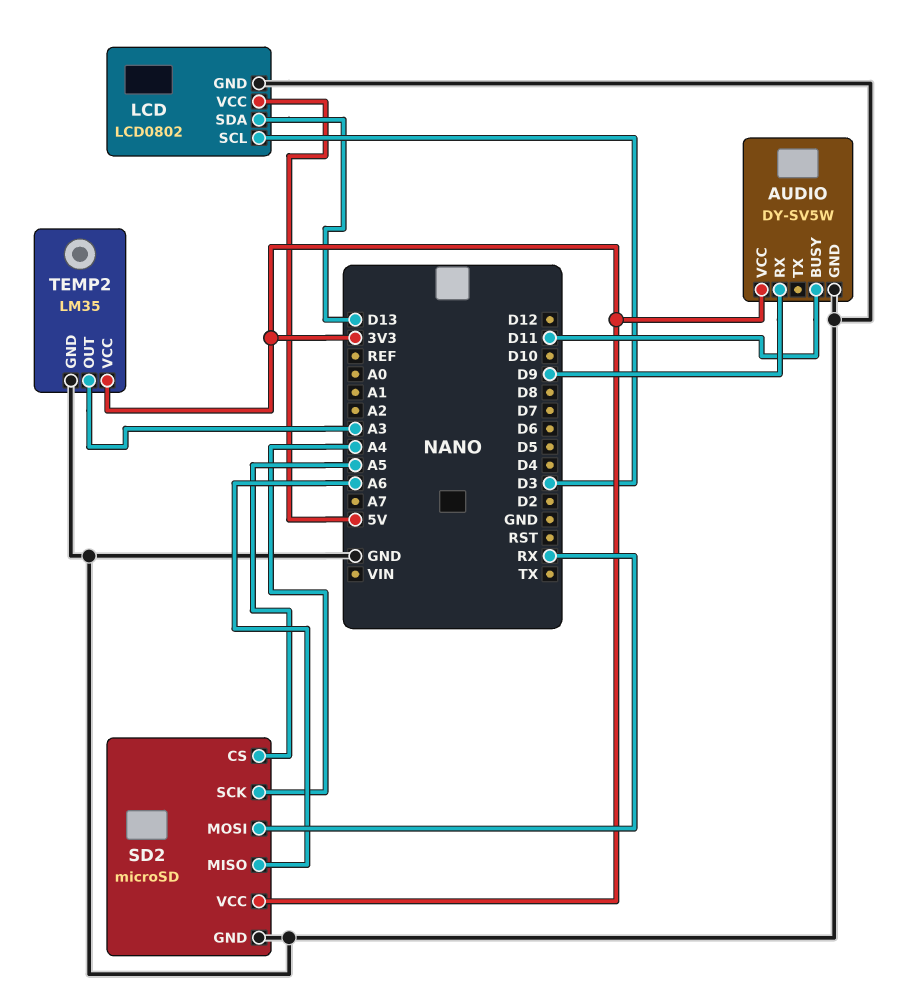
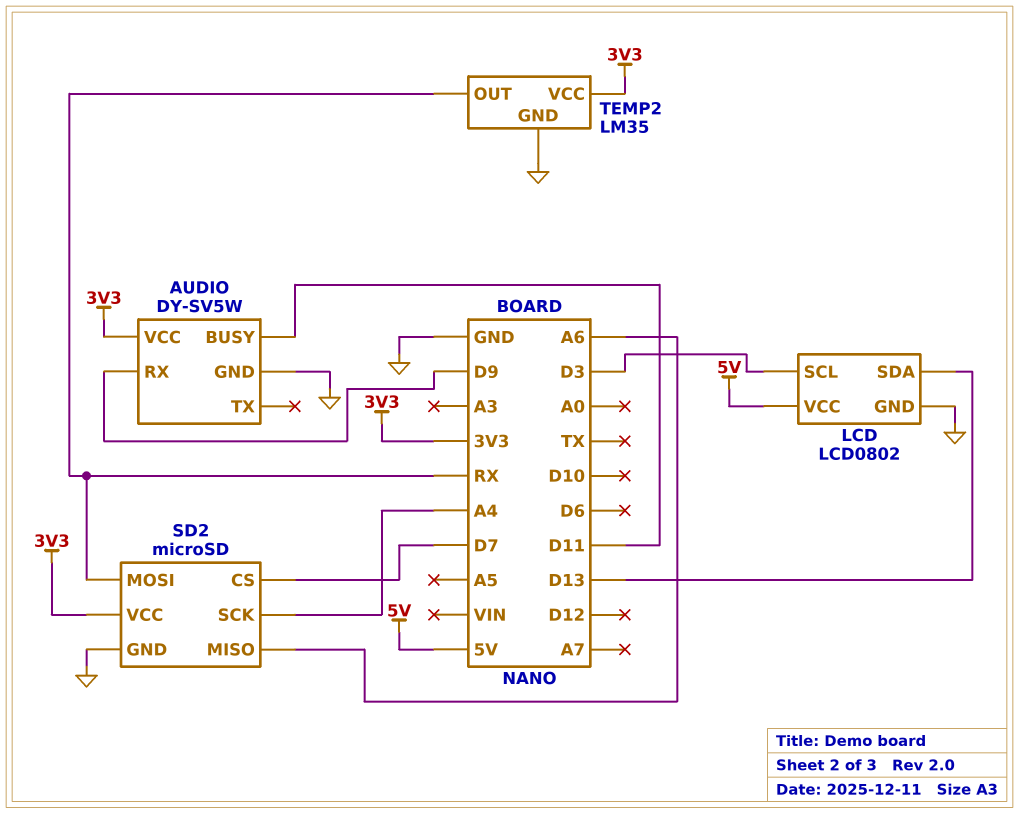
SD2 pin CS: A5 -> D7
TEMP2 pin OUT: A3 -> RX

